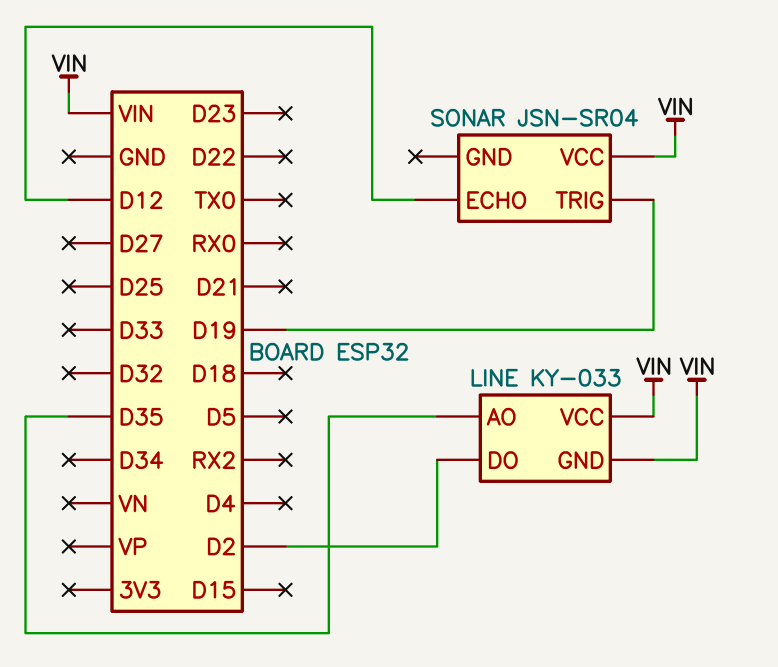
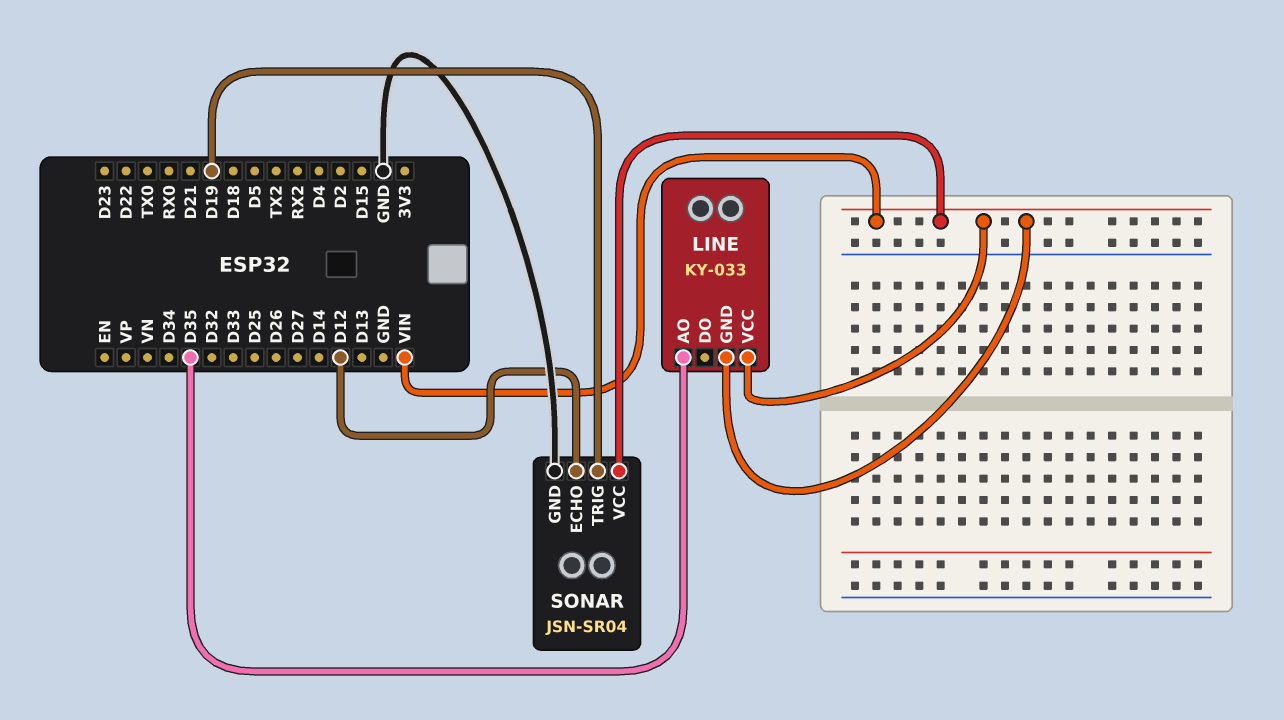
LINE pin DO: D2 -> none
SONAR pin GND: none -> GND

